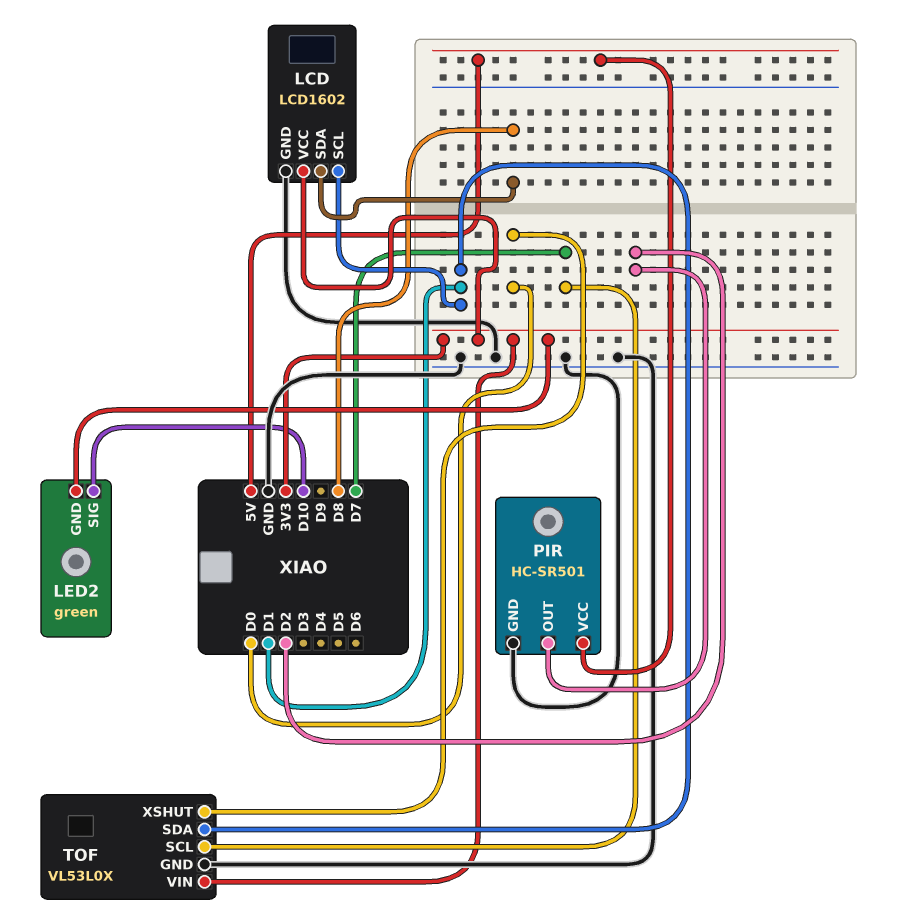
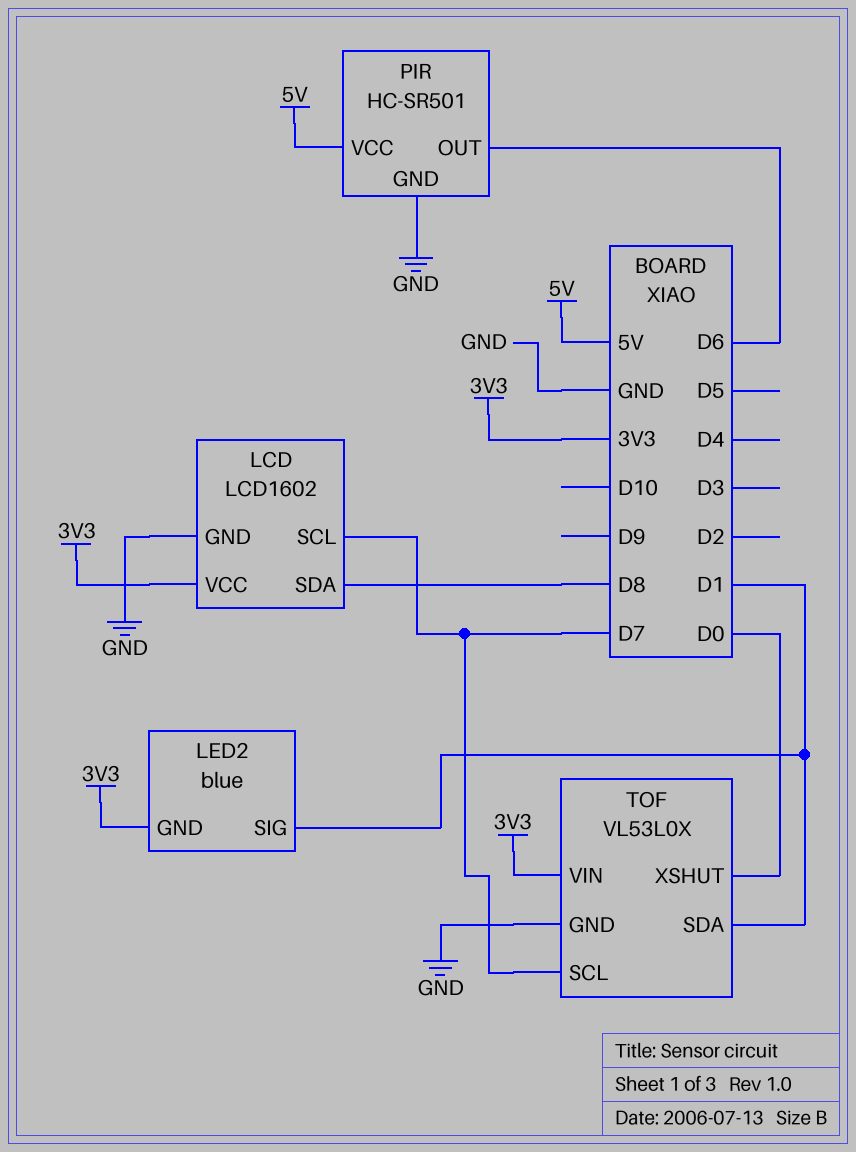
LCD pin SCL: D1 -> D7
LED2: green -> blue
LED2 pin SIG: D10 -> D1
PIR pin OUT: D2 -> D6

